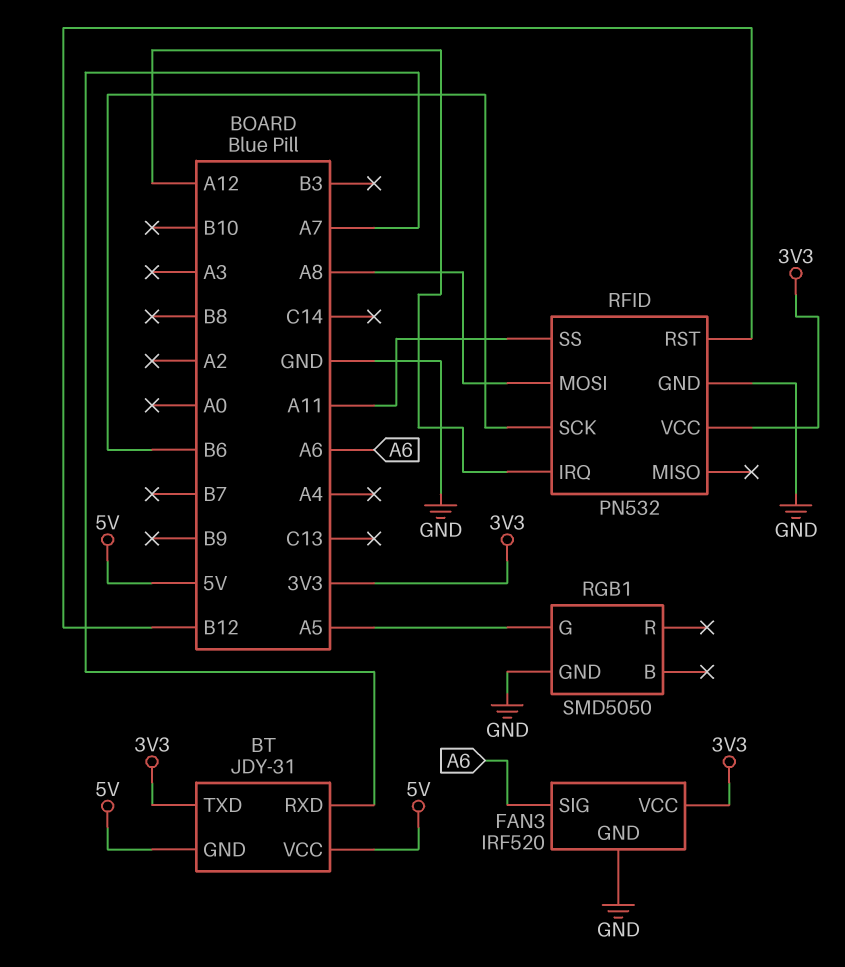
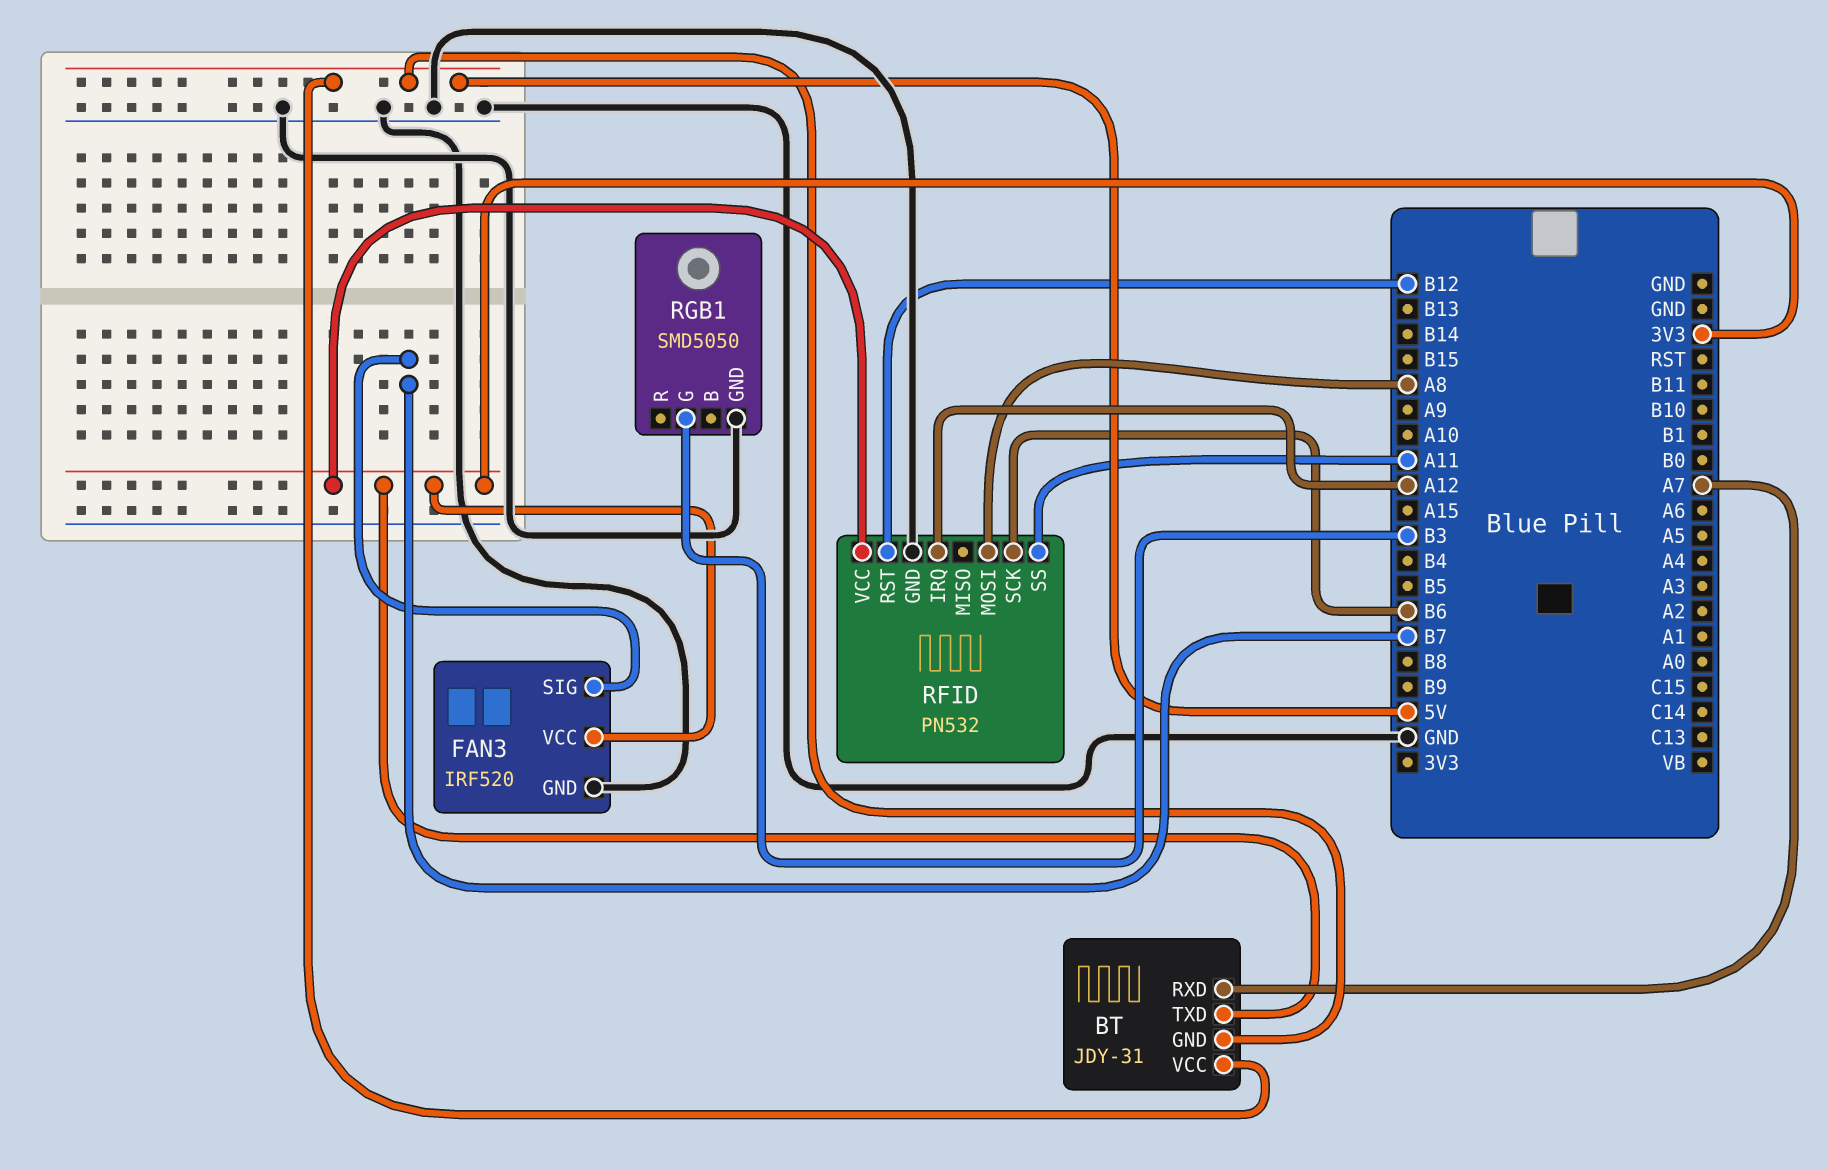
FAN3 pin SIG: A6 -> B7
RGB1 pin G: A5 -> B3

